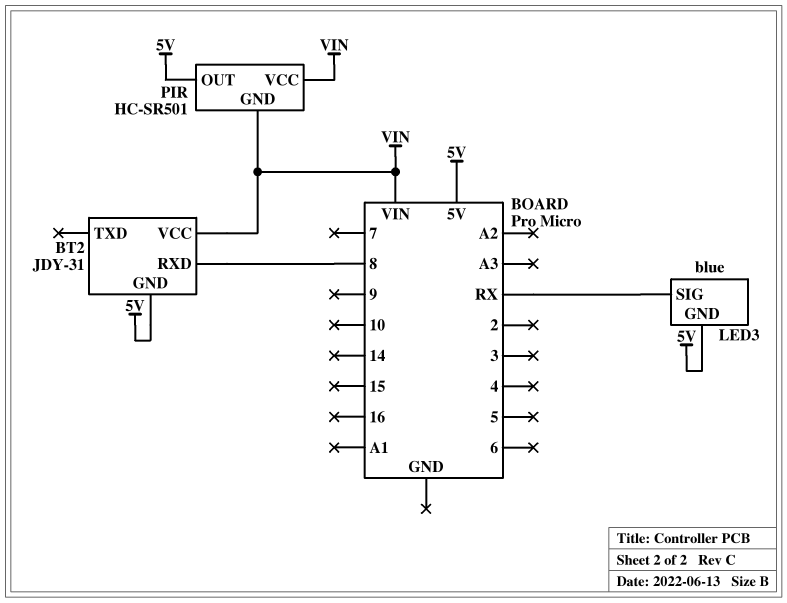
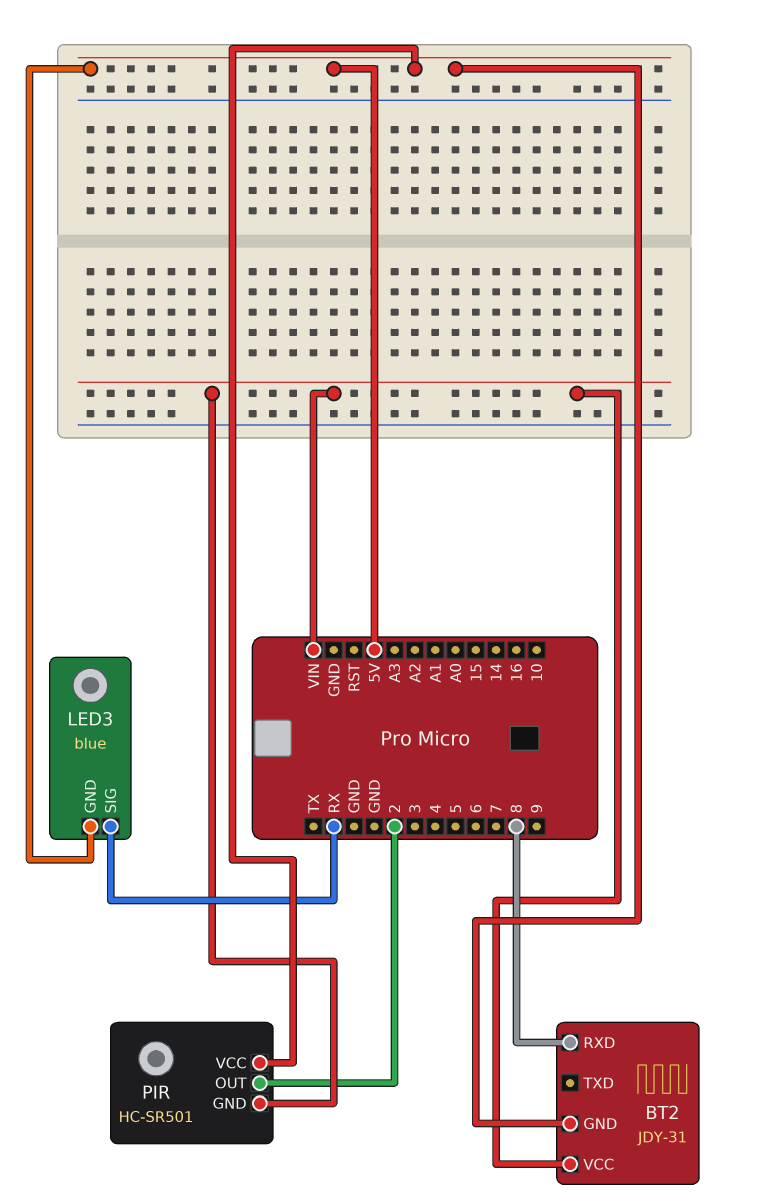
PIR pin OUT: 5V -> 2
PIR pin VCC: VIN -> 5V

